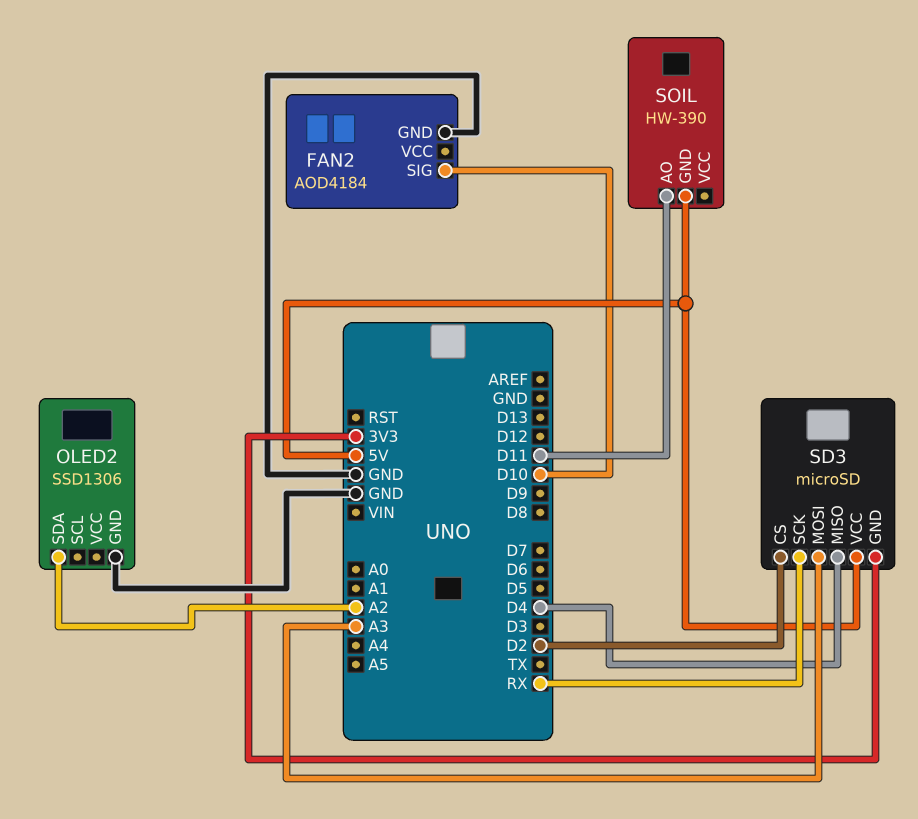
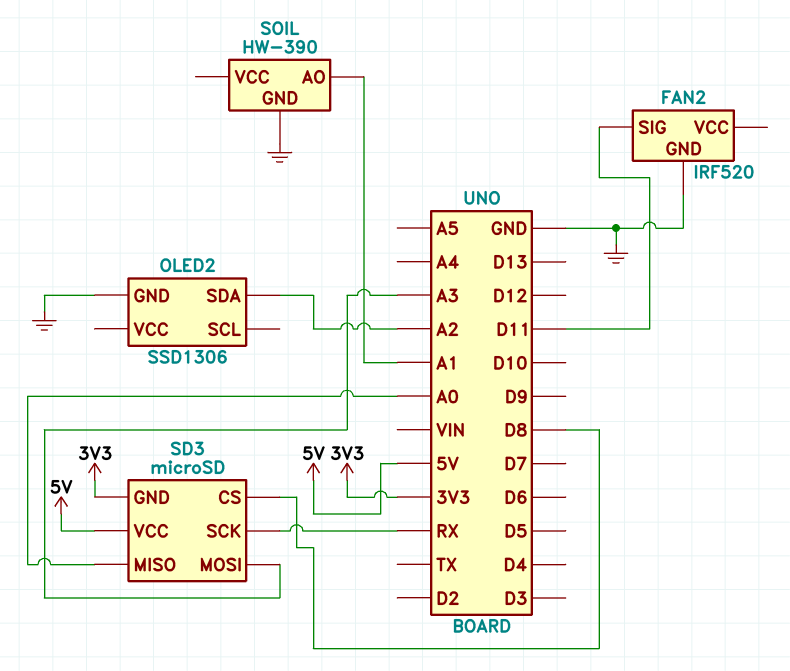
FAN2: AOD4184 -> IRF520
FAN2 pin SIG: D10 -> D11
SD3 pin CS: D2 -> D8
SD3 pin MISO: D4 -> A0
SOIL pin AO: D11 -> A1
SOIL pin GND: 5V -> GND

